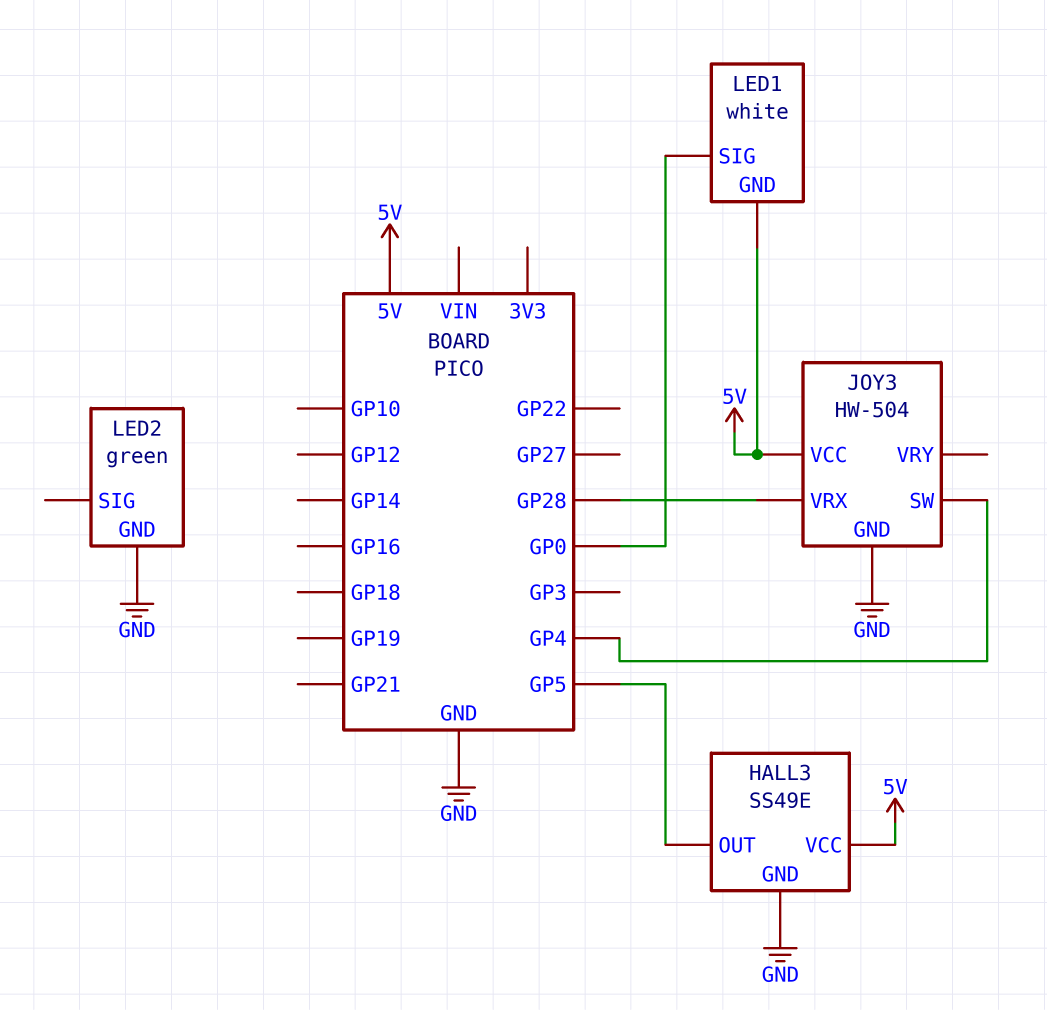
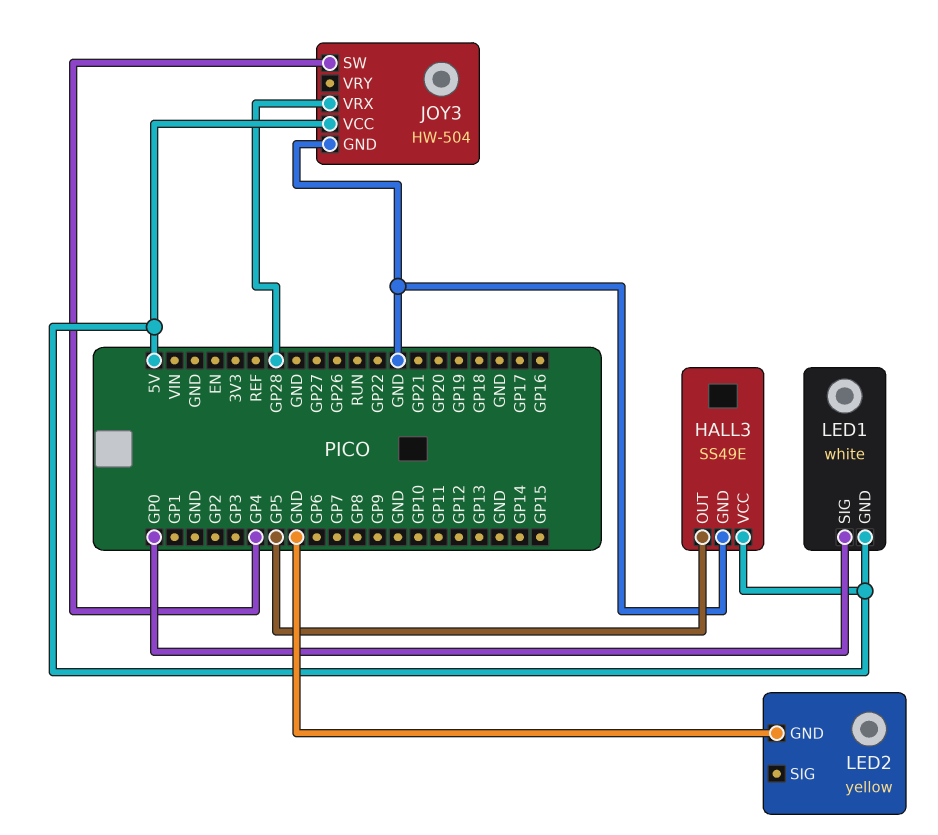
LED2: green -> yellow

